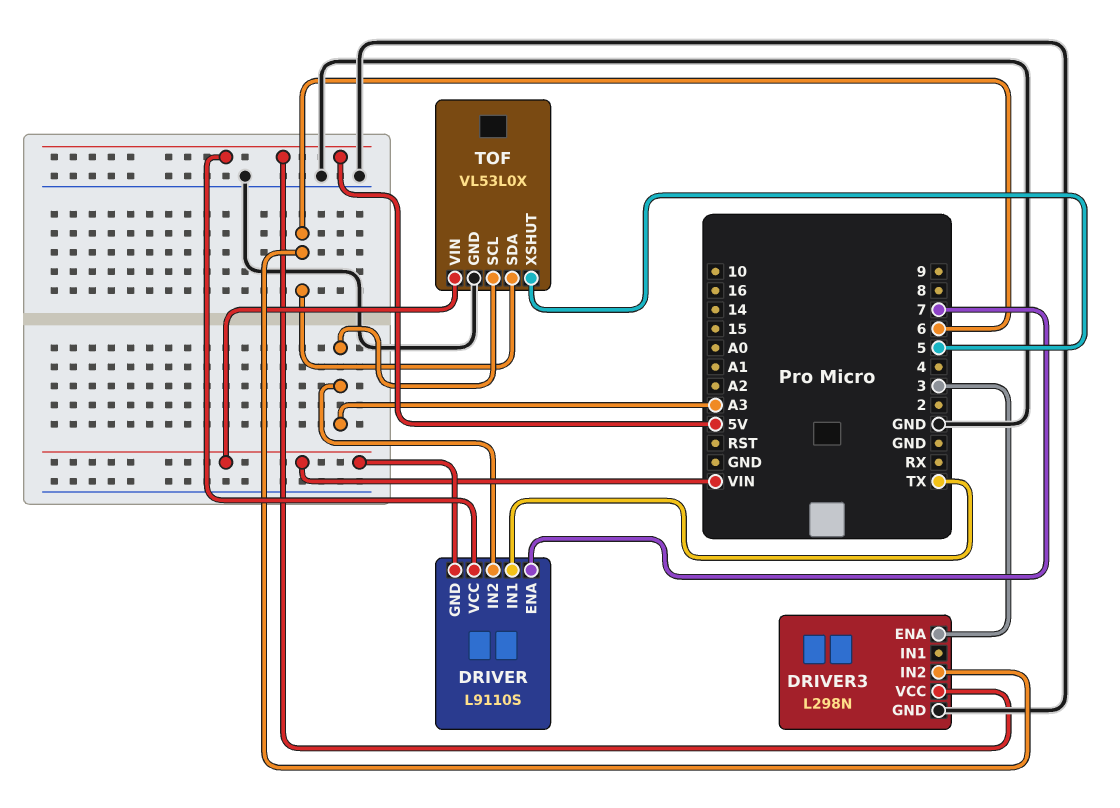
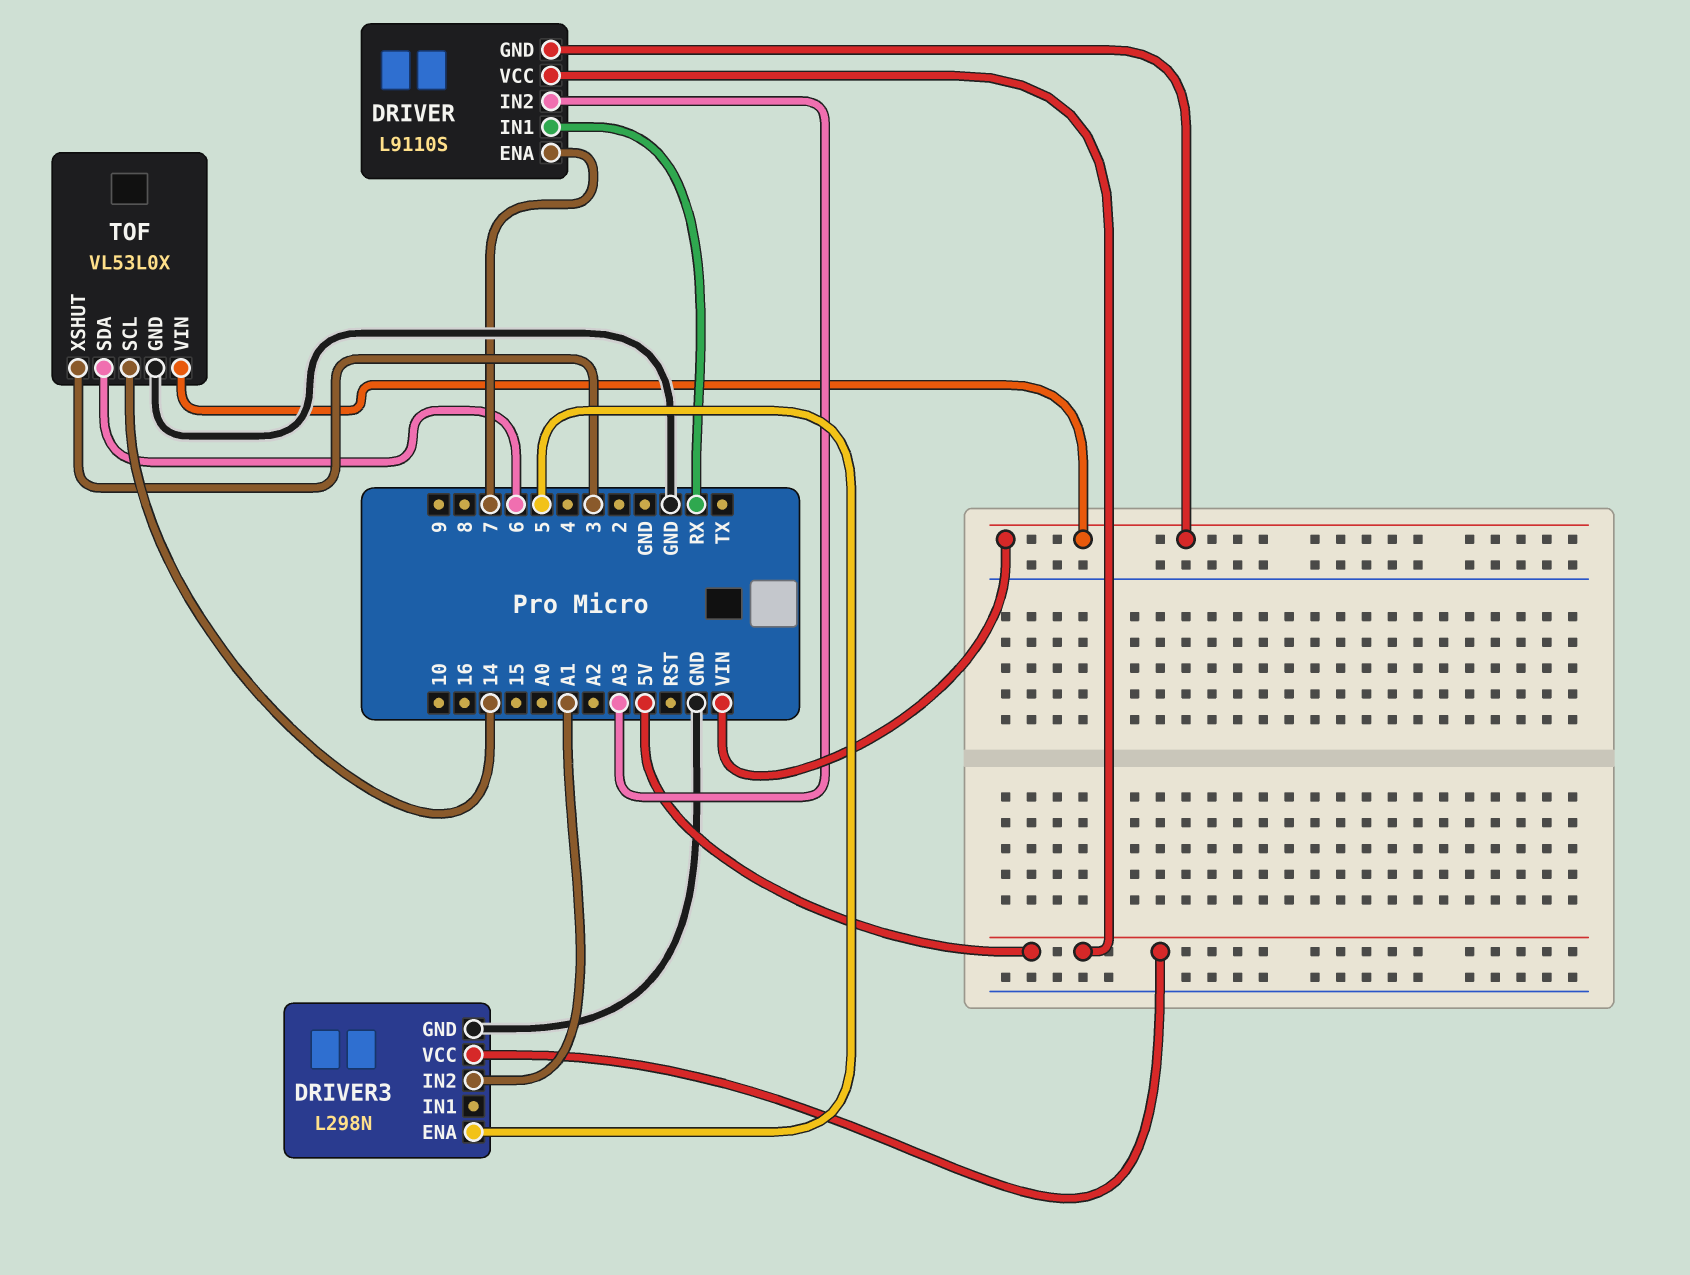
DRIVER pin IN1: TX -> RX
DRIVER3 pin ENA: 3 -> 5
DRIVER3 pin IN2: 6 -> A1
TOF pin SCL: A3 -> 14
TOF pin XSHUT: 5 -> 3

